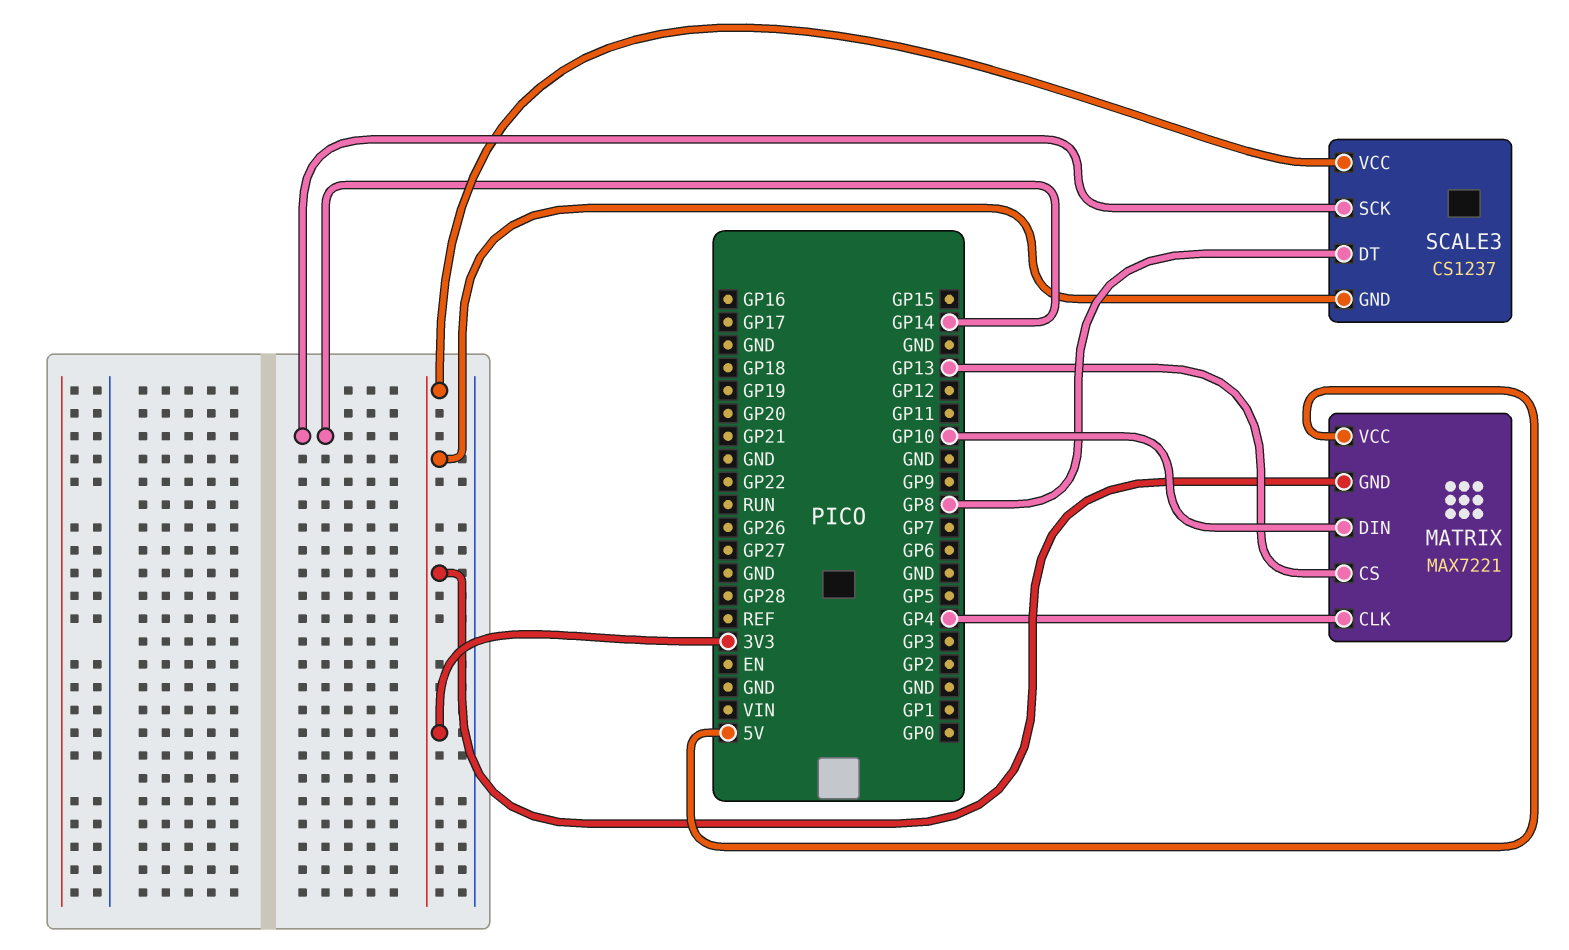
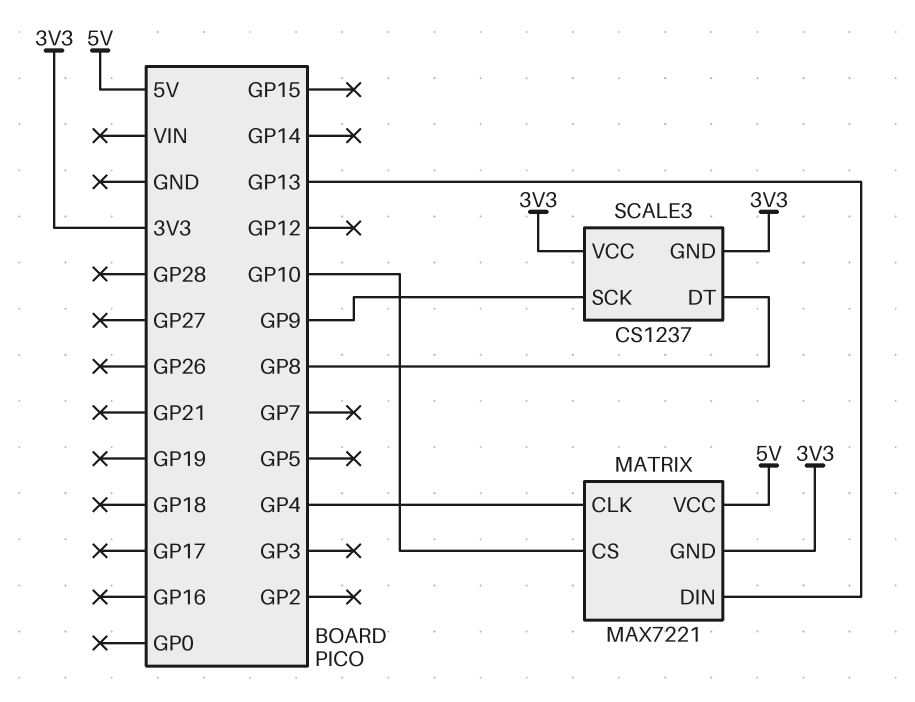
MATRIX pin CS: GP13 -> GP10
MATRIX pin DIN: GP10 -> GP13
SCALE3 pin SCK: GP14 -> GP9

